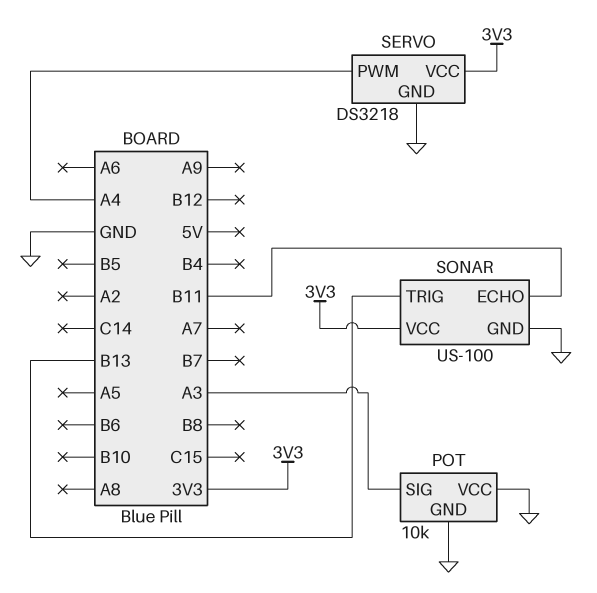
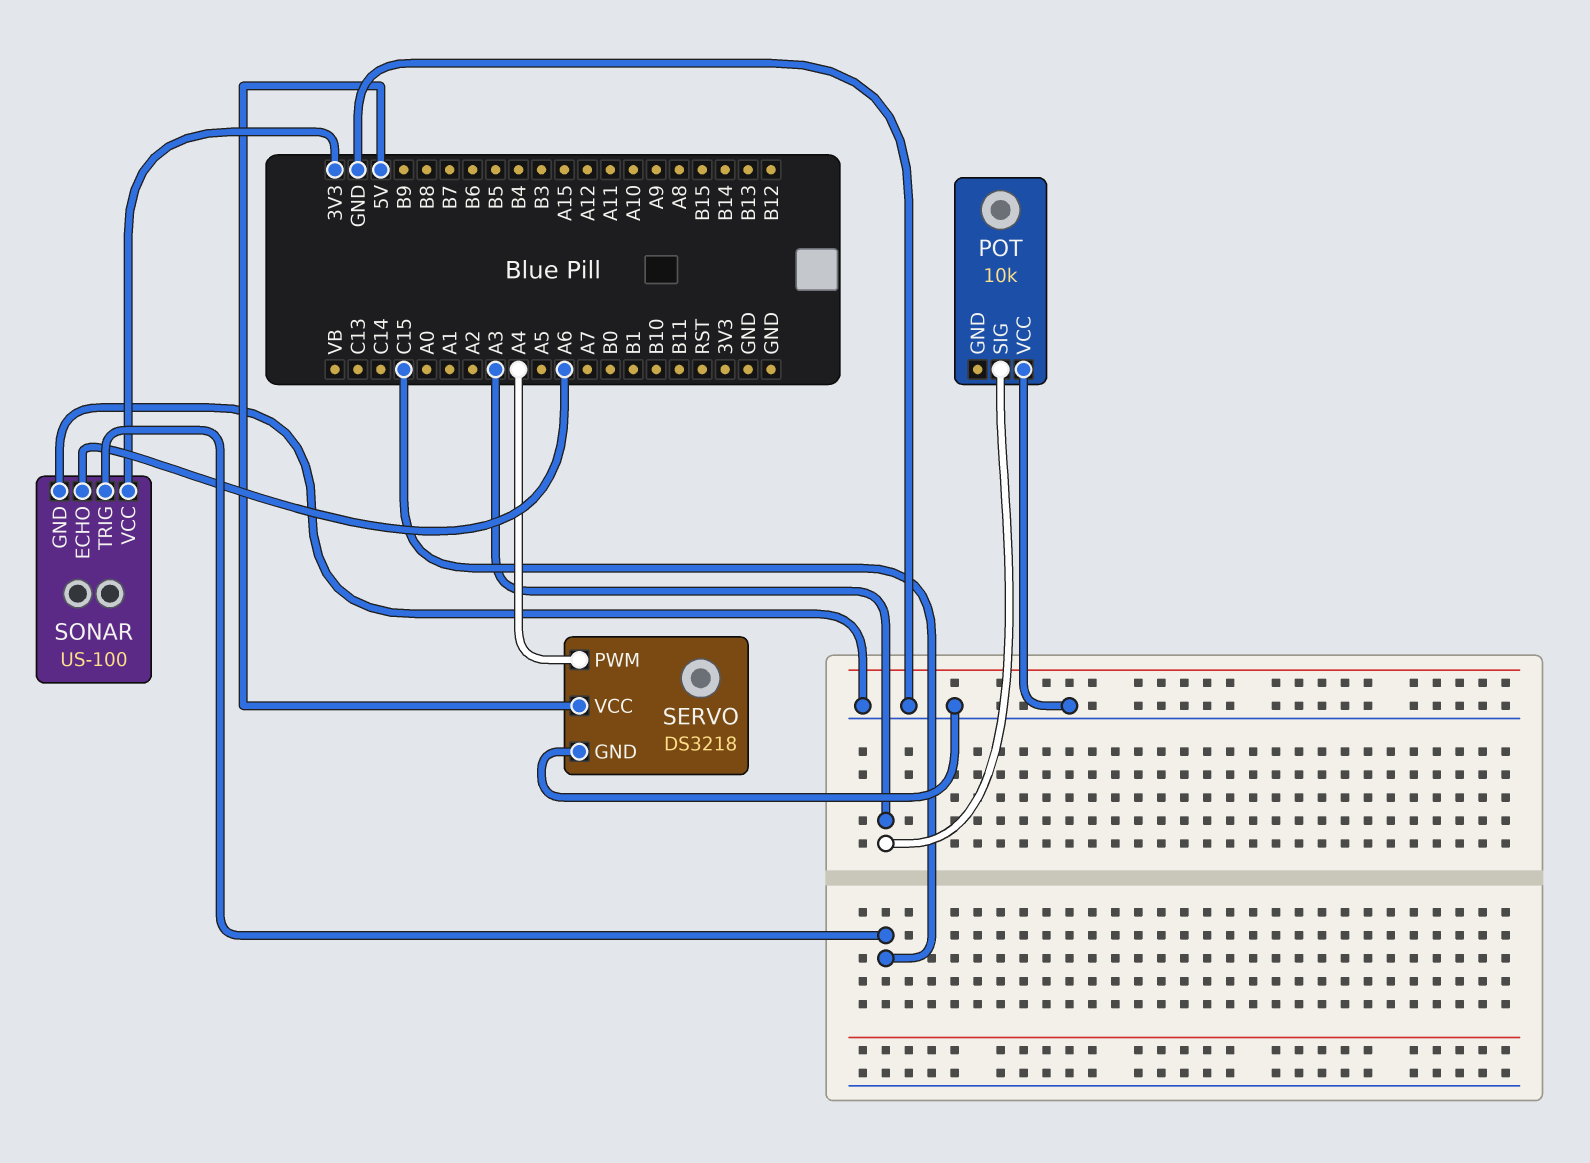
POT pin GND: GND -> none
SERVO pin VCC: 3V3 -> 5V
SONAR pin ECHO: B11 -> A6
SONAR pin TRIG: B13 -> C15

